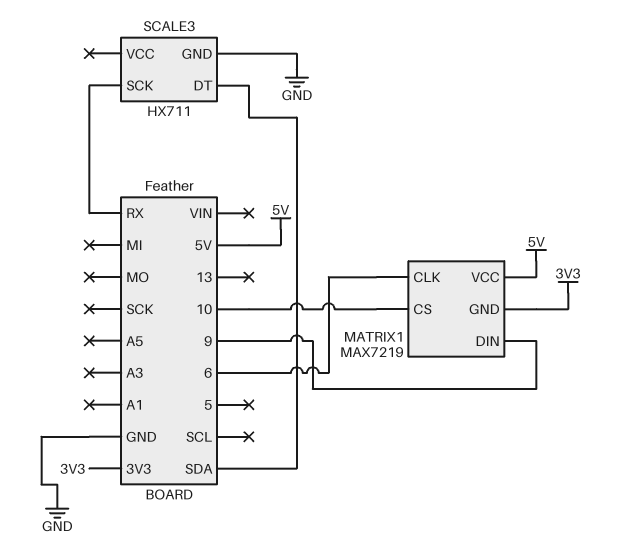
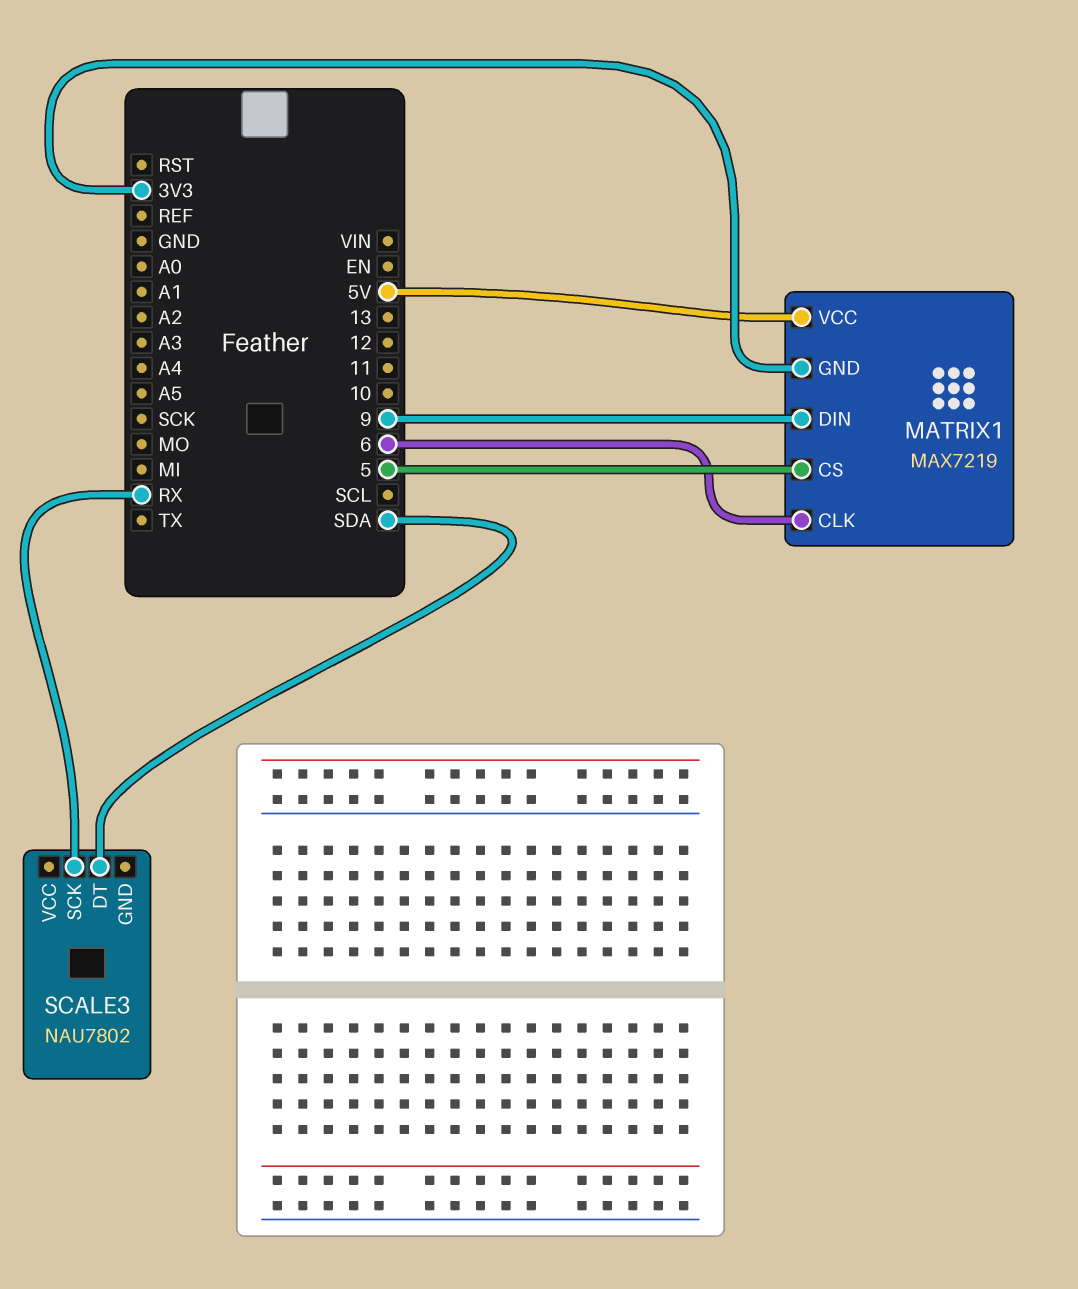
MATRIX1 pin CS: 10 -> 5
SCALE3: HX711 -> NAU7802
SCALE3 pin GND: GND -> none

